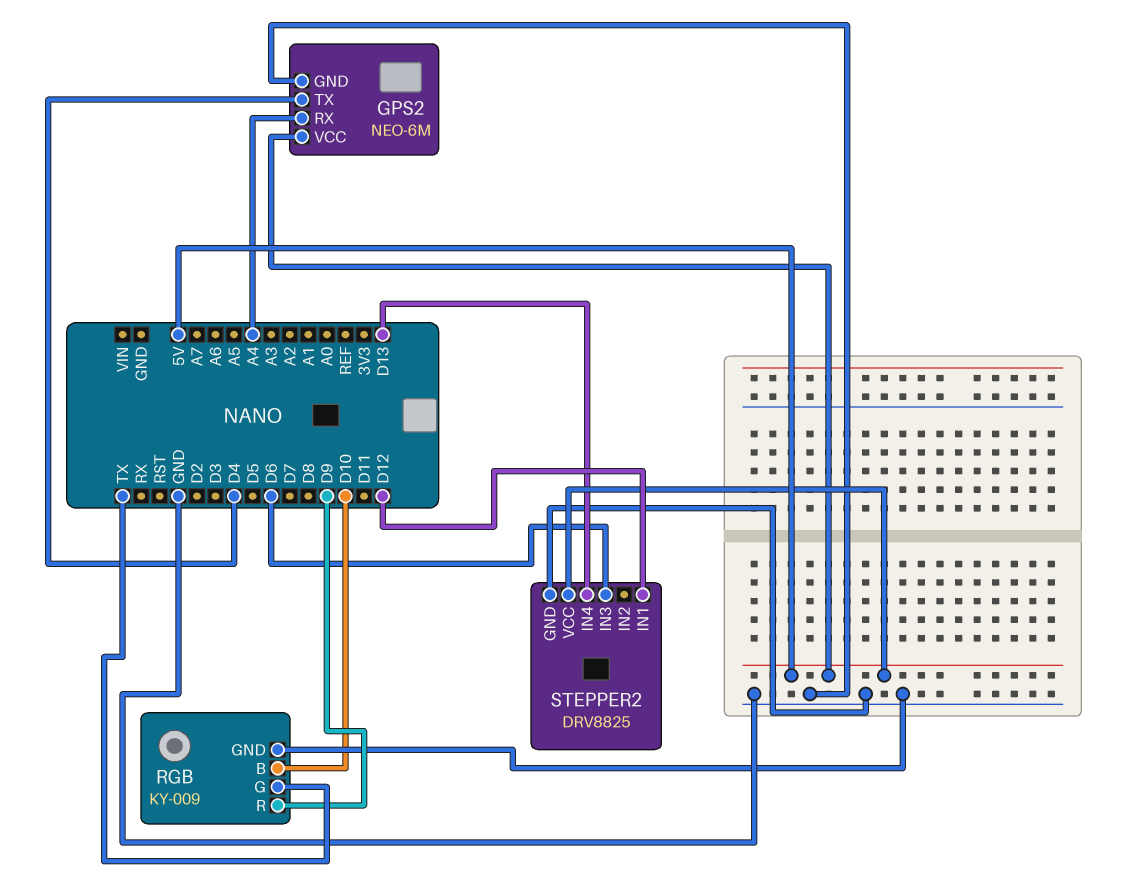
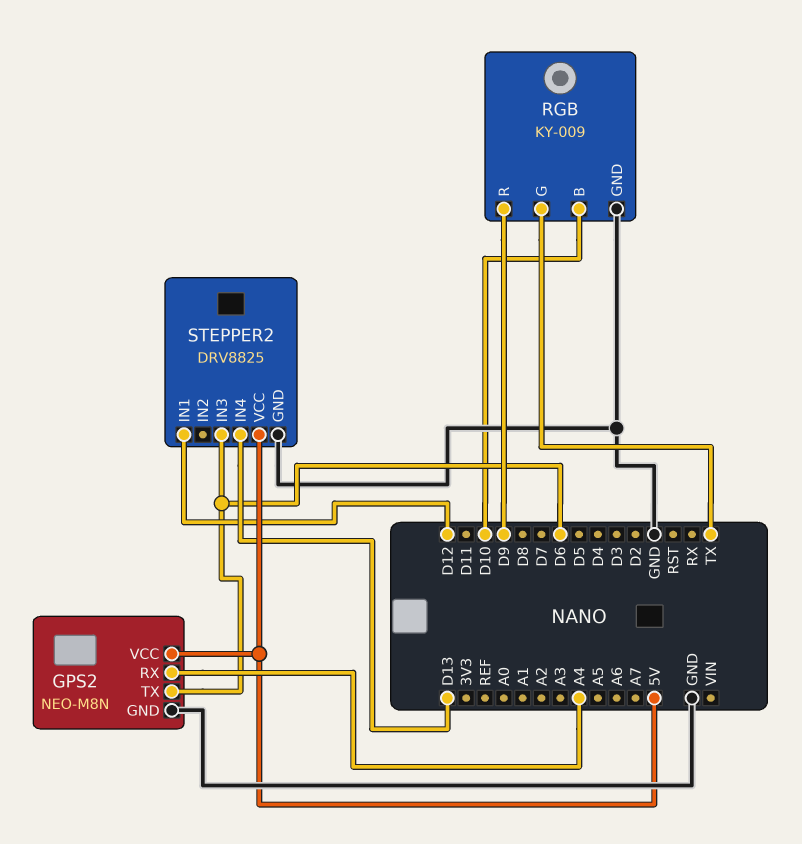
GPS2: NEO-6M -> NEO-M8N
GPS2 pin TX: D4 -> D6

